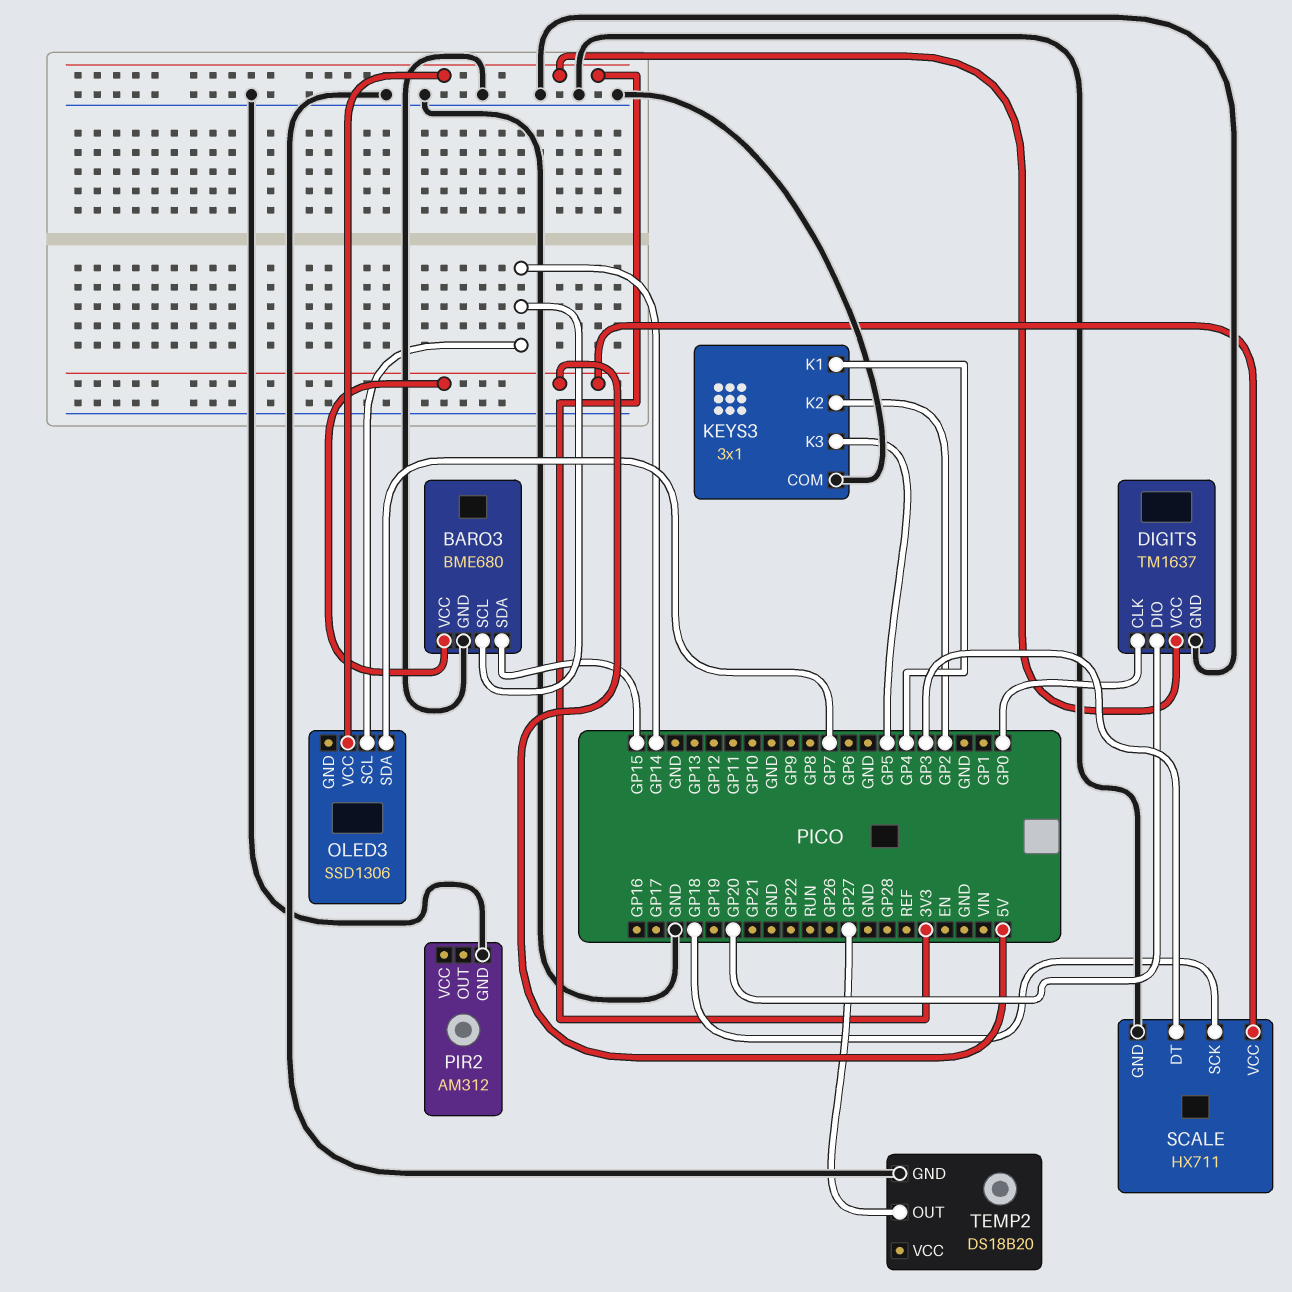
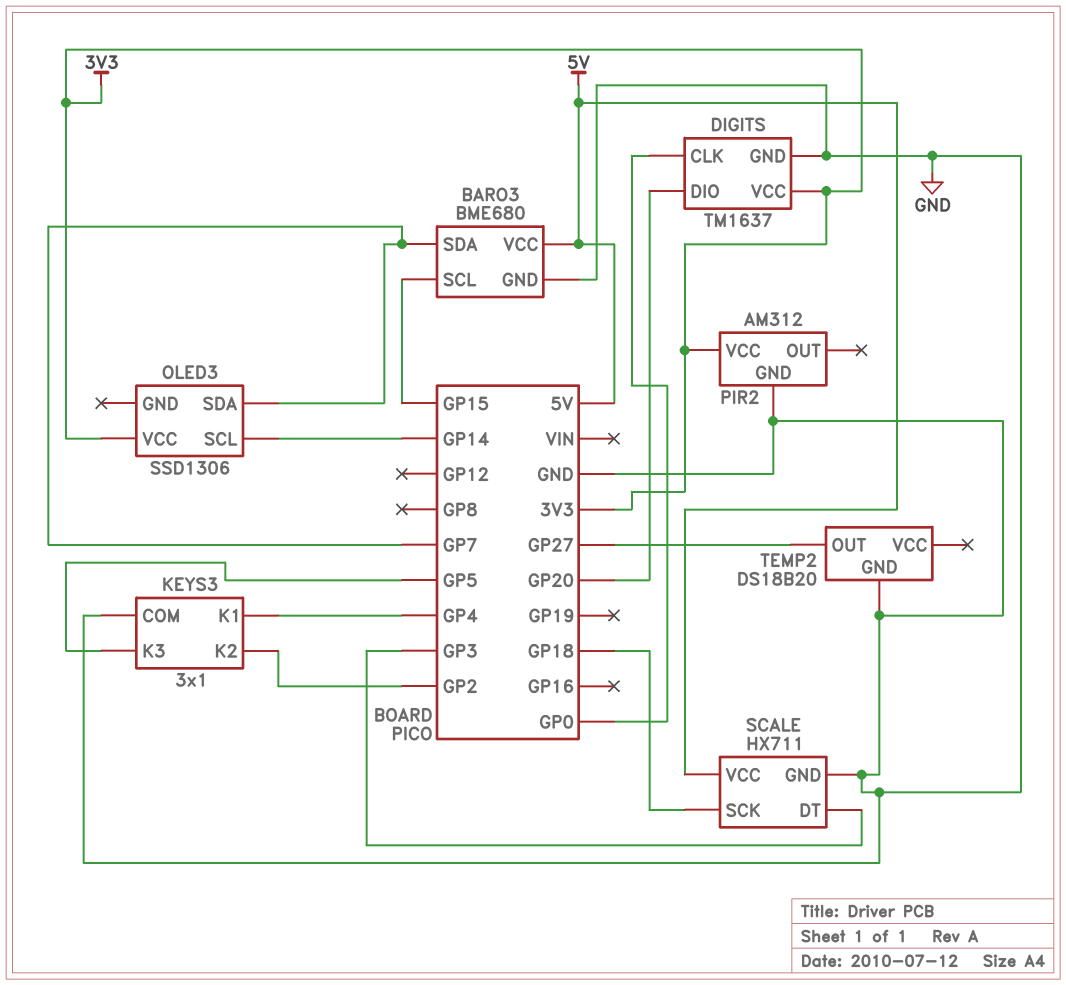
BARO3 pin SCL: GP14 -> GP15
BARO3 pin SDA: GP15 -> GP7
PIR2 pin VCC: none -> 3V3

